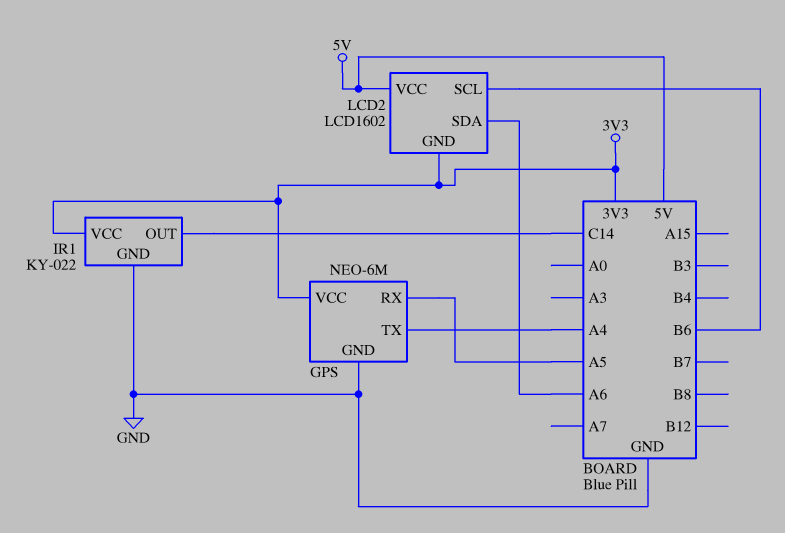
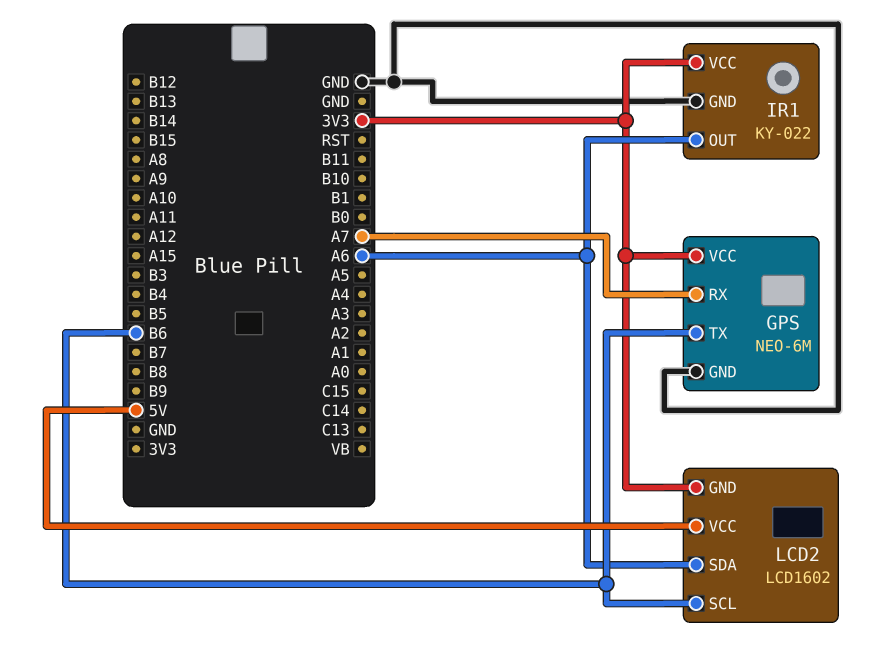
GPS pin RX: A5 -> A7
GPS pin TX: A4 -> B6
IR1 pin OUT: C14 -> A6

